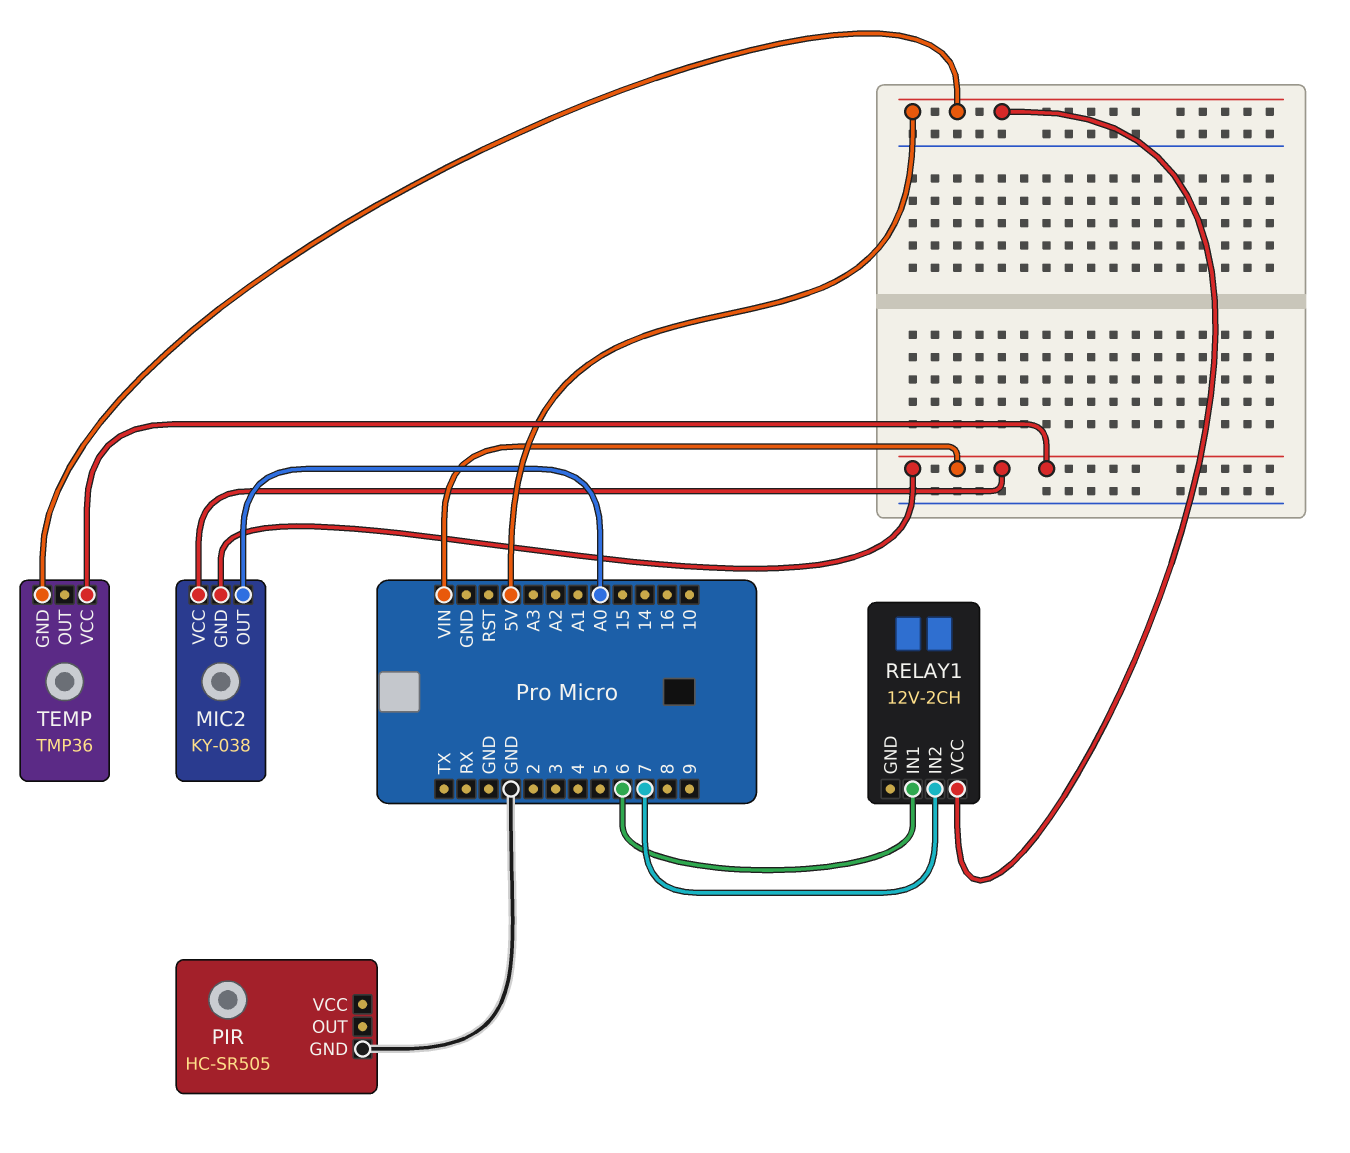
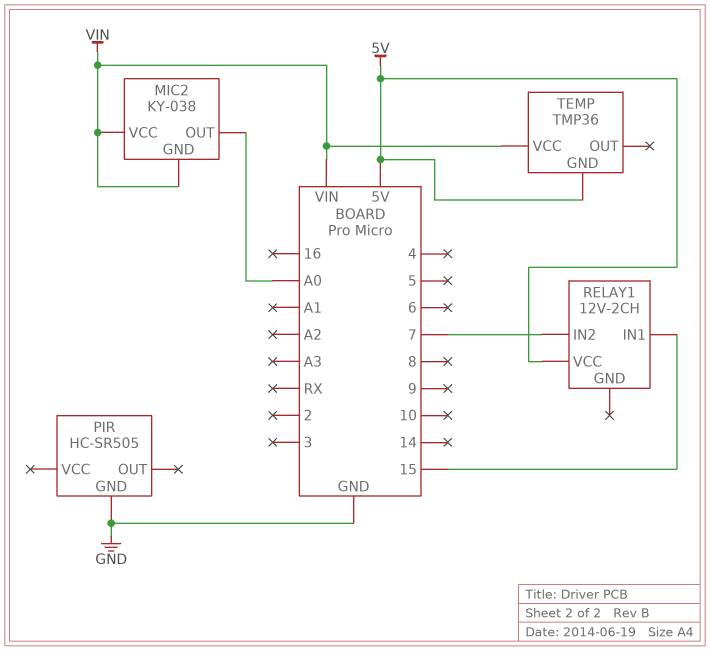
RELAY1 pin IN1: 6 -> 15

